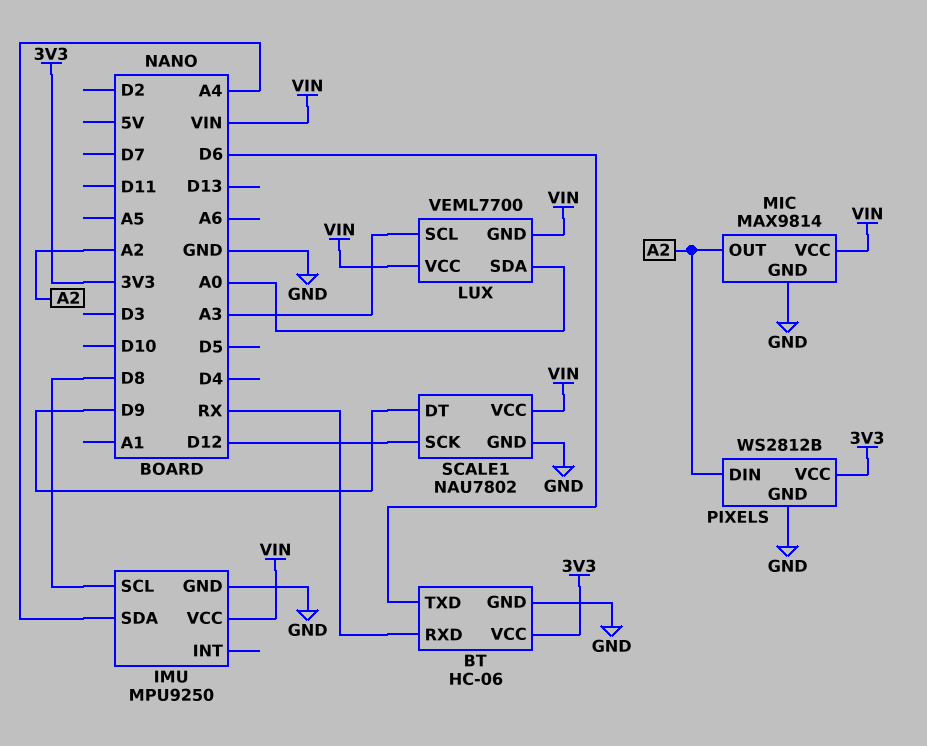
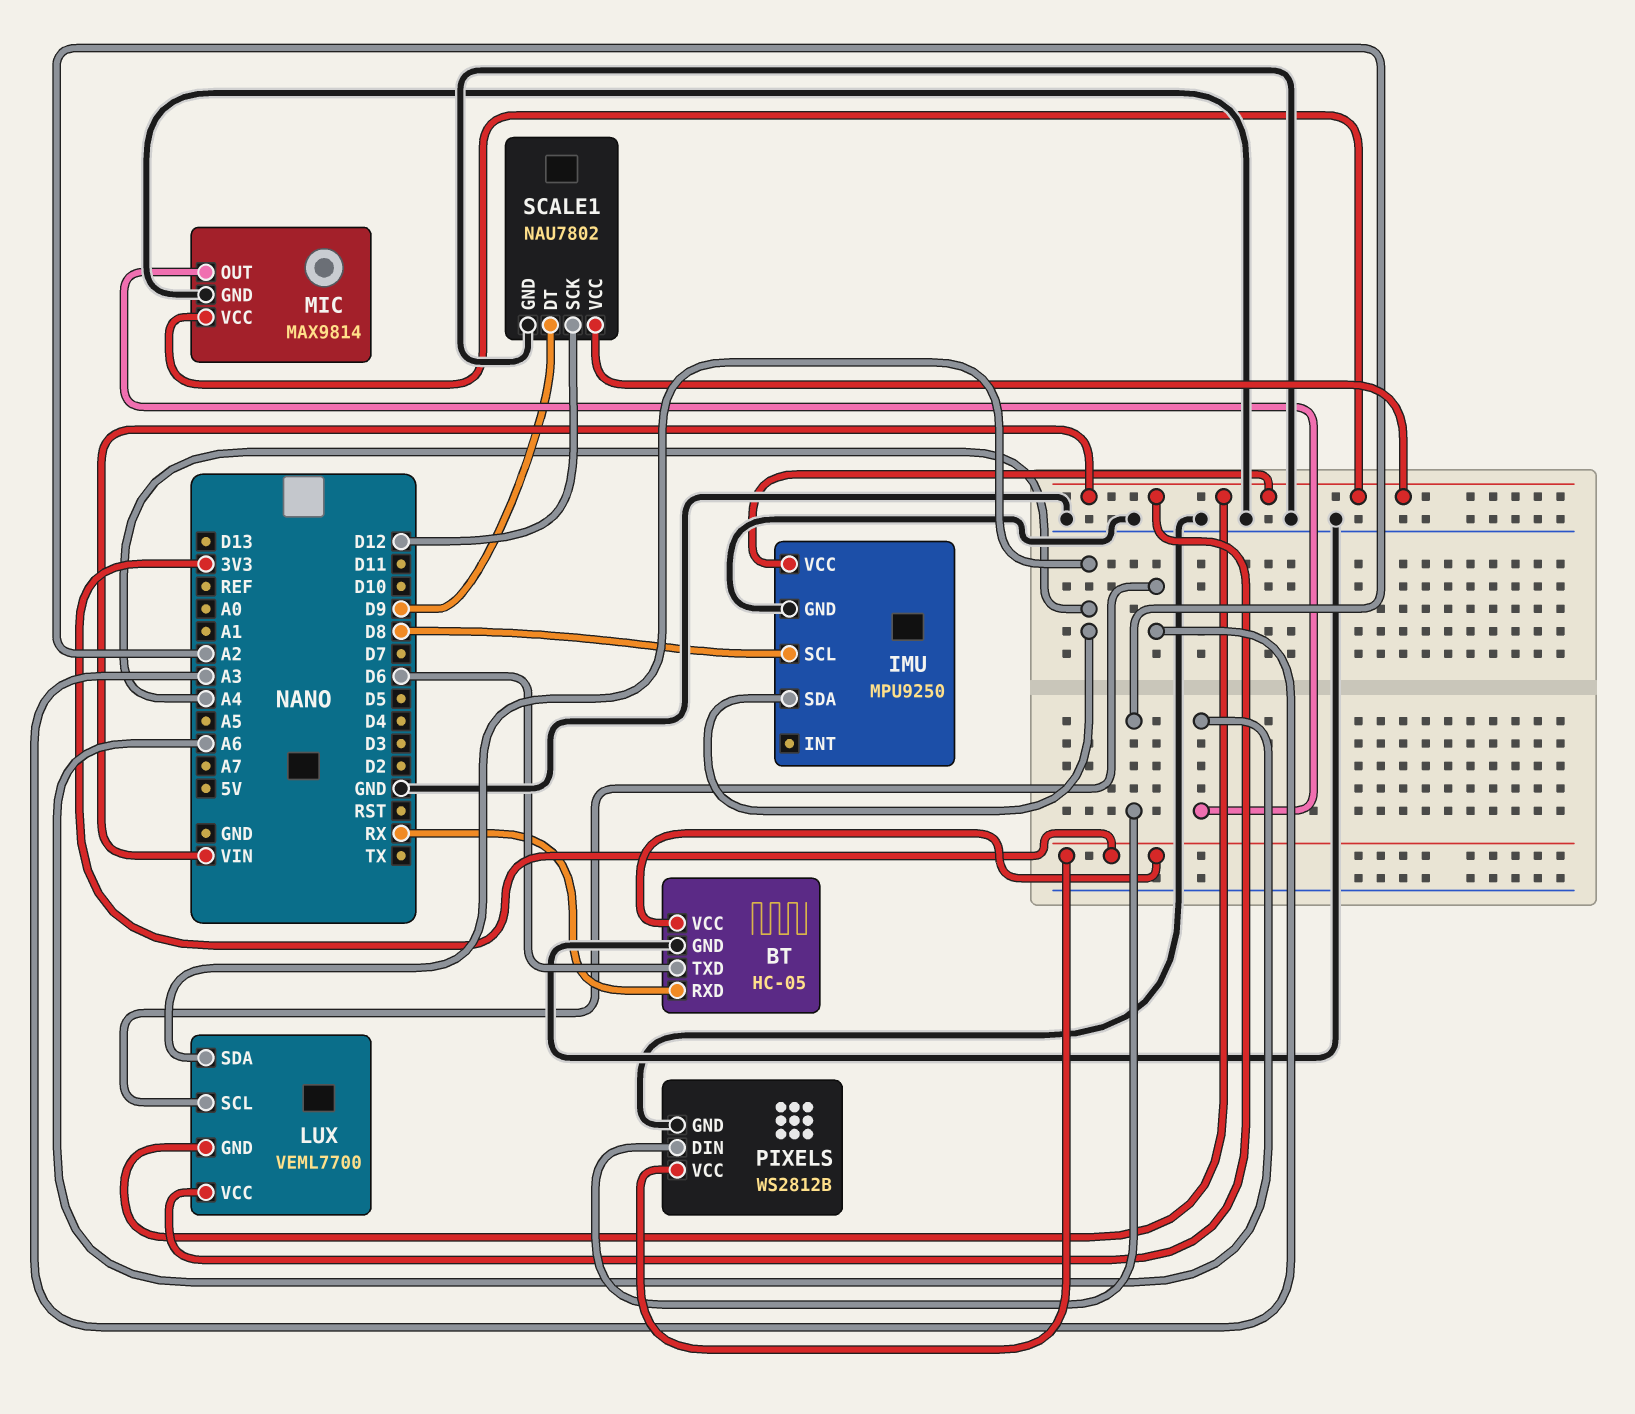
BT: HC-06 -> HC-05
LUX pin SDA: A0 -> A4
MIC pin OUT: A2 -> A6

